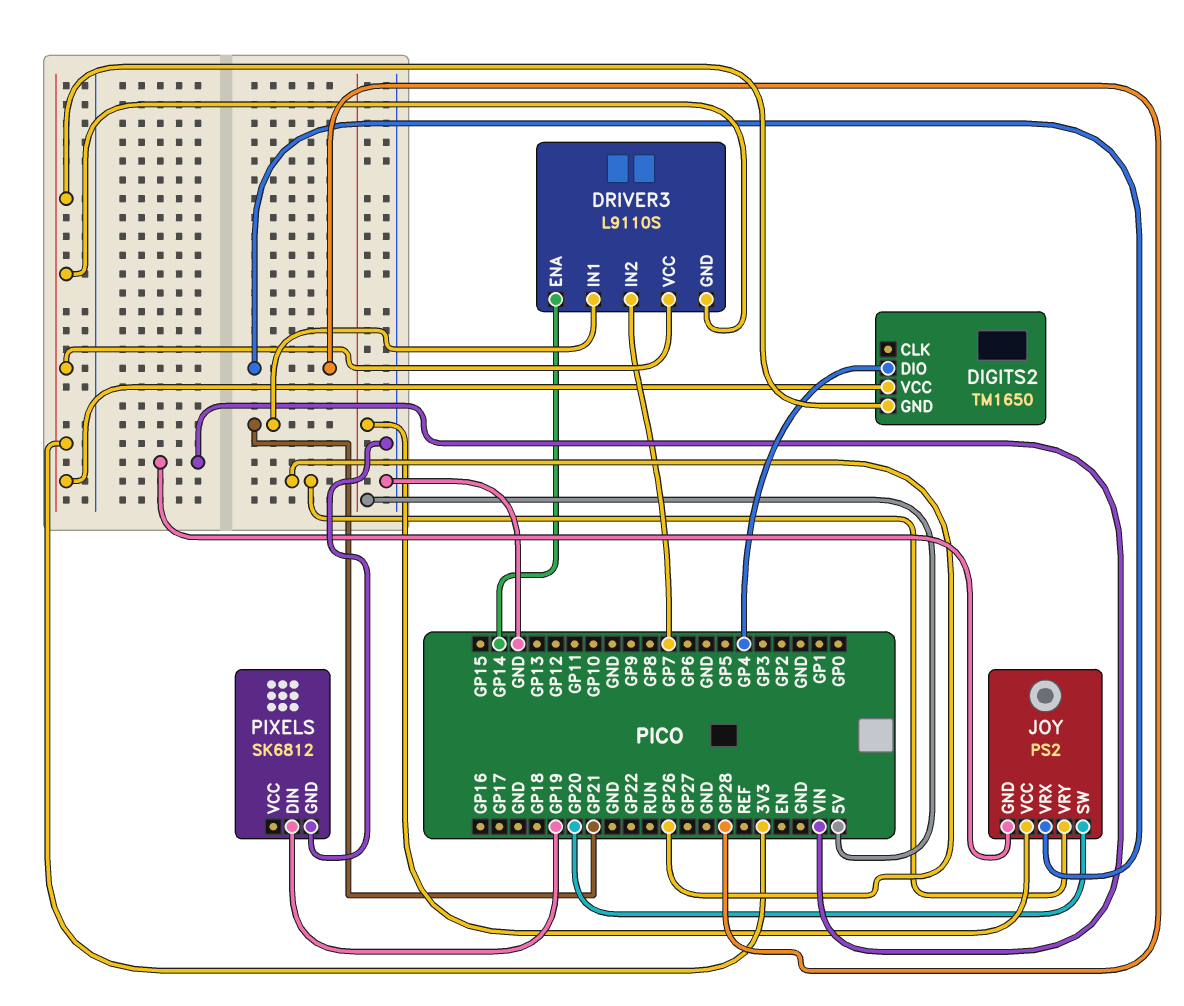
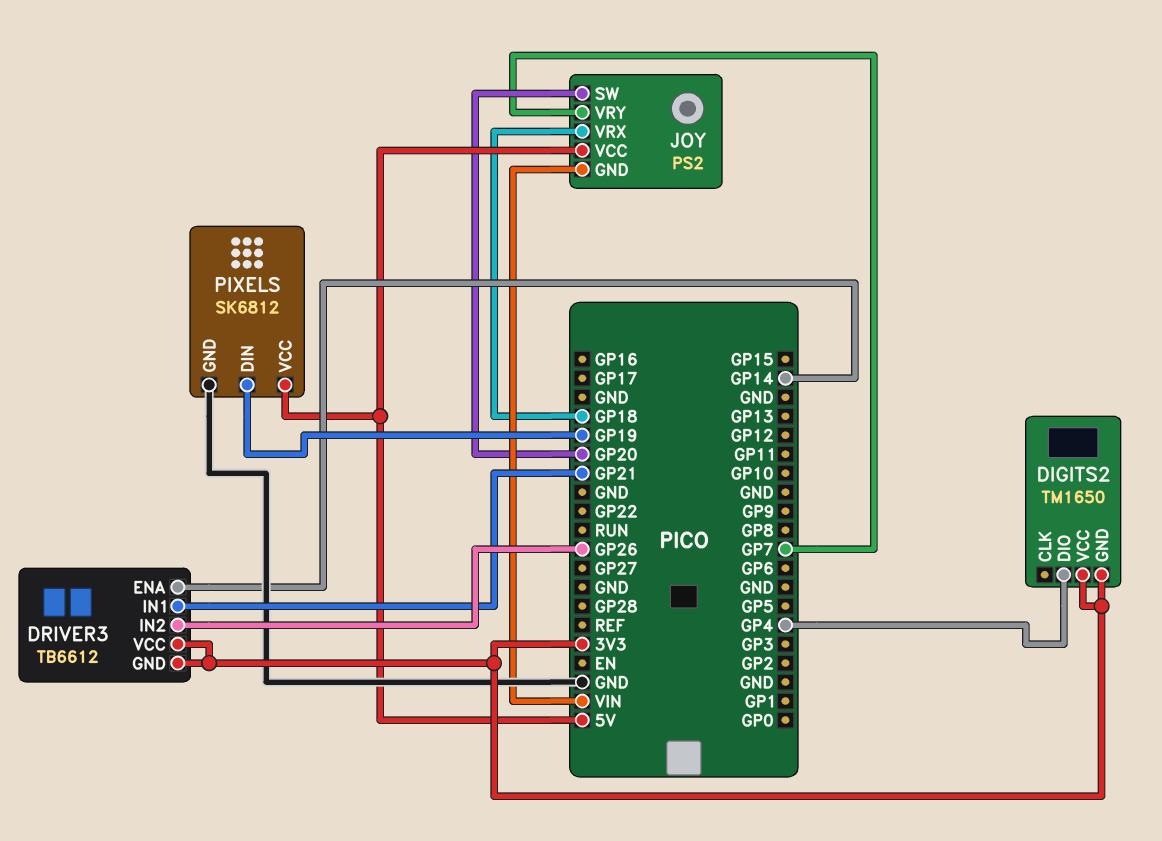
DRIVER3: L9110S -> TB6612
DRIVER3 pin IN2: GP7 -> GP26
JOY pin VRX: GP28 -> GP18
JOY pin VRY: GP26 -> GP7
PIXELS pin VCC: none -> 5V

